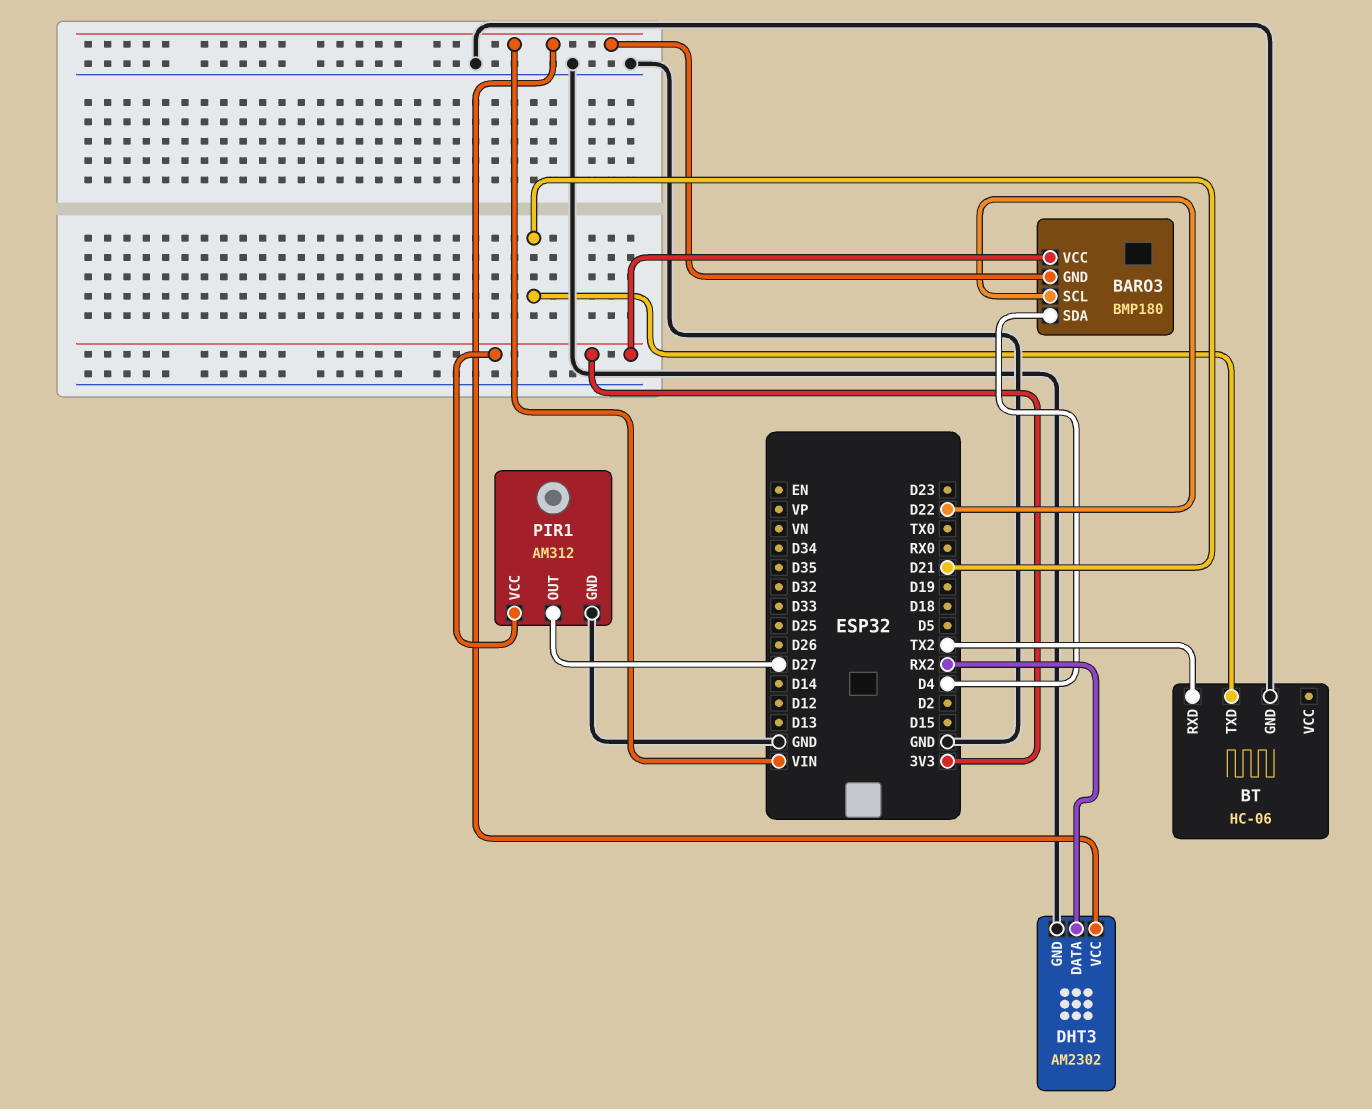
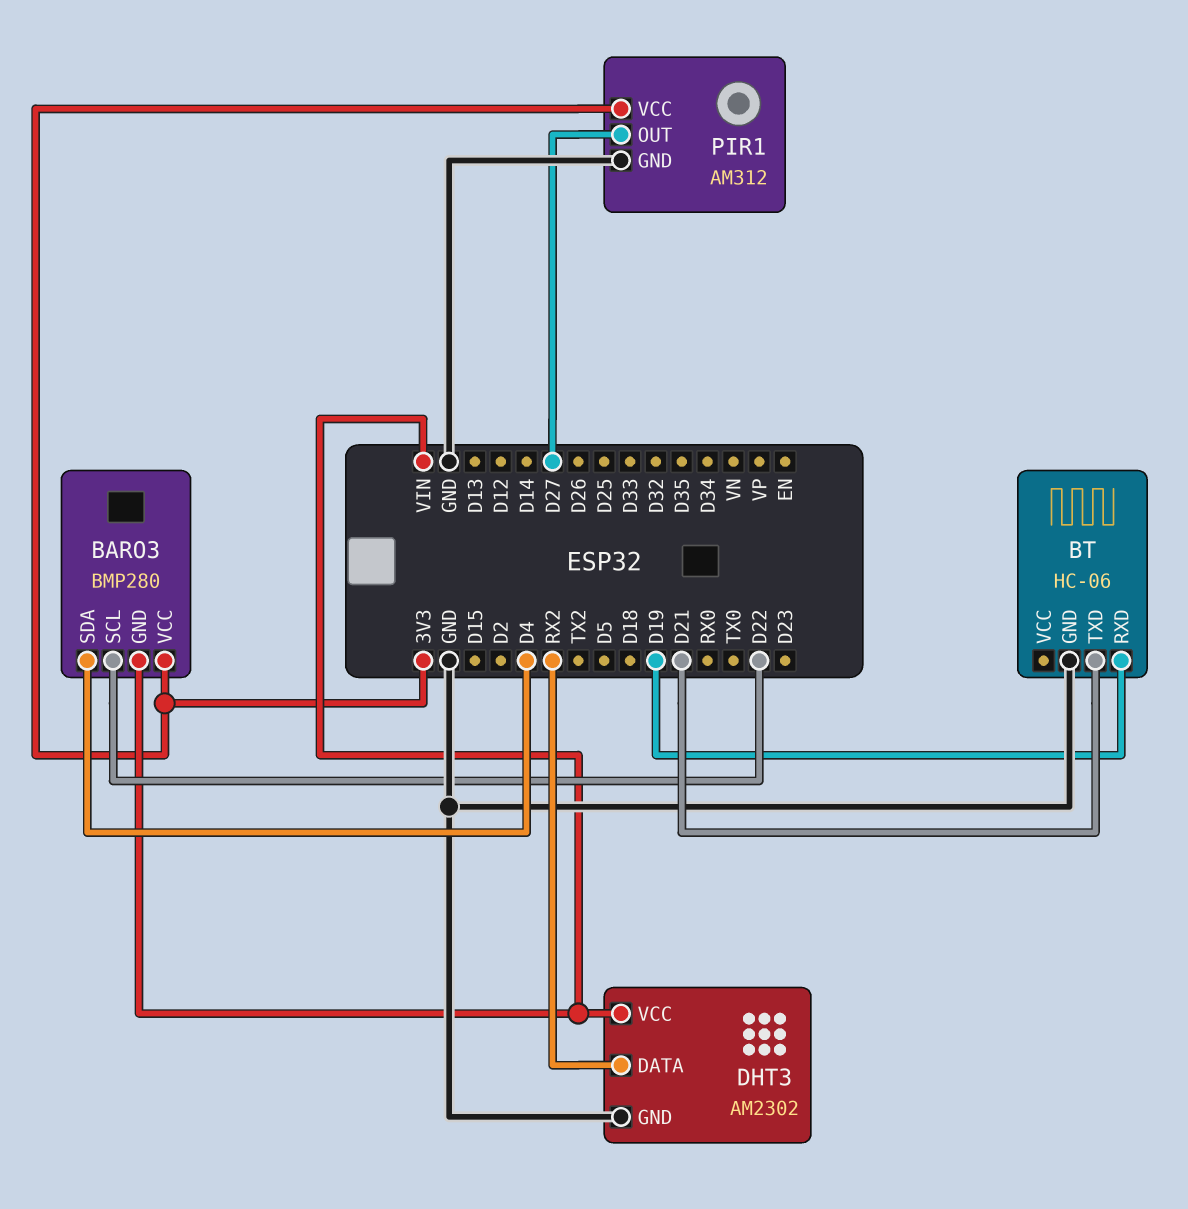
BARO3: BMP180 -> BMP280
BT pin RXD: TX2 -> D19

